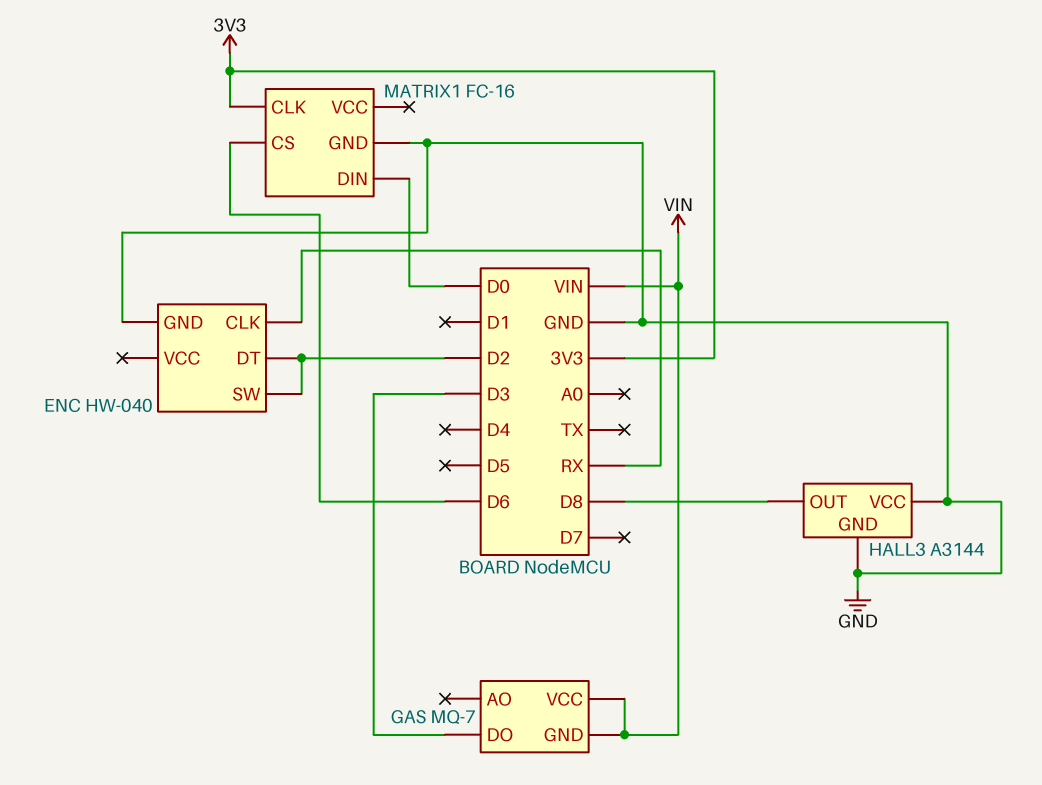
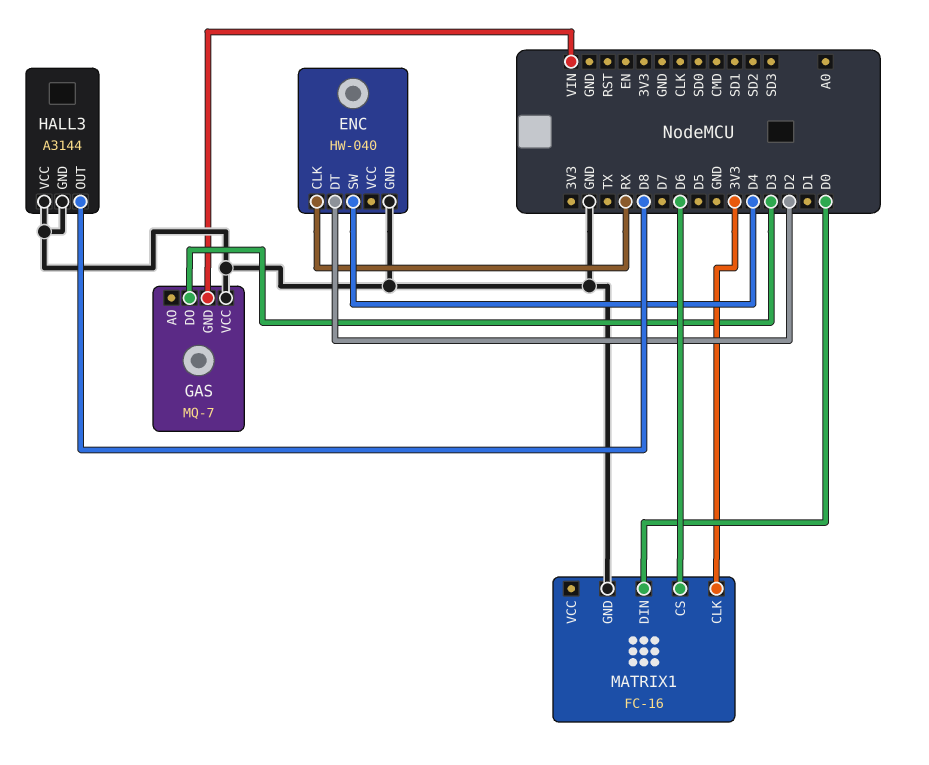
ENC pin SW: D2 -> D4
GAS pin VCC: VIN -> GND

